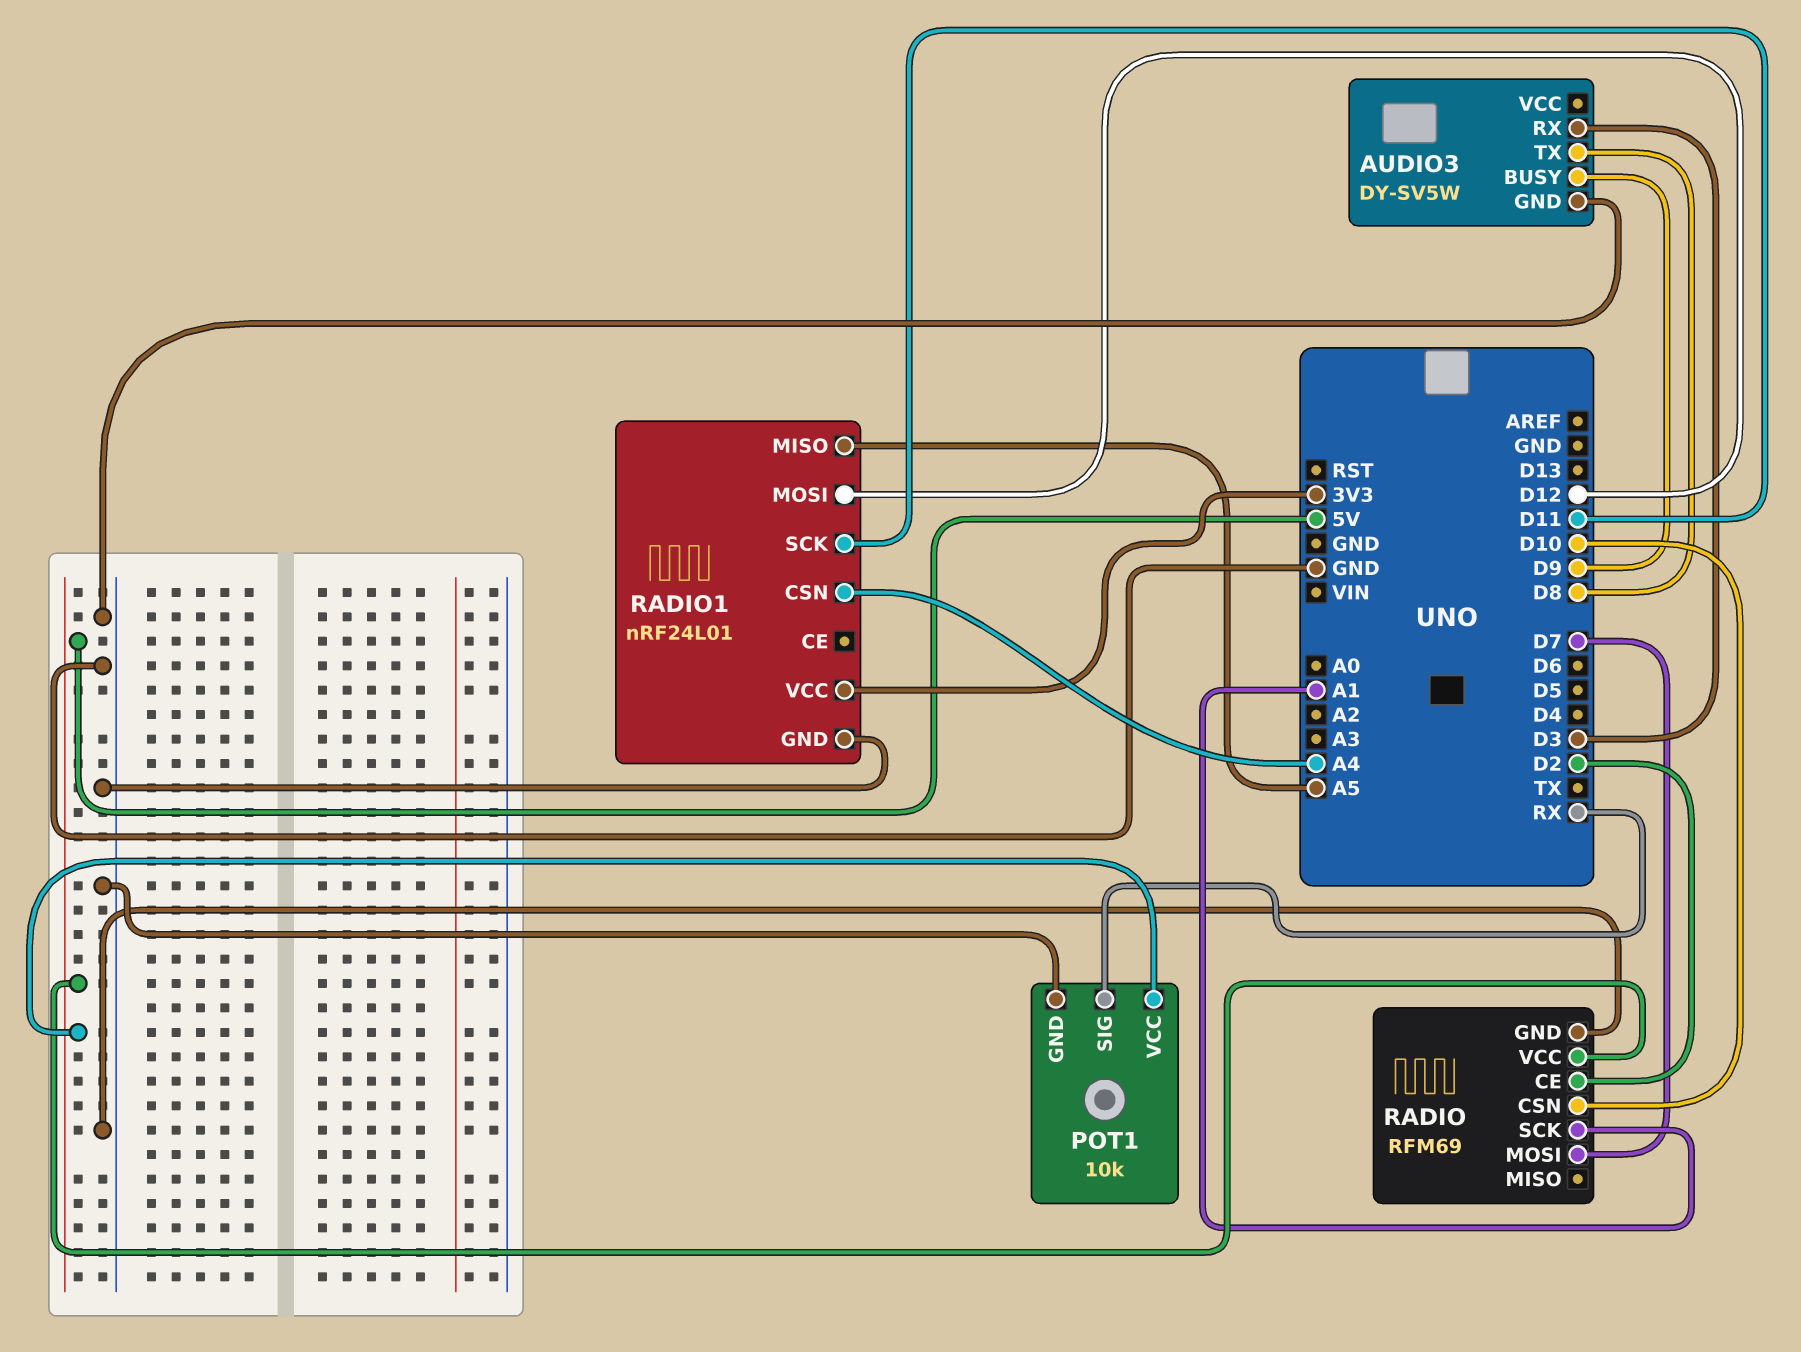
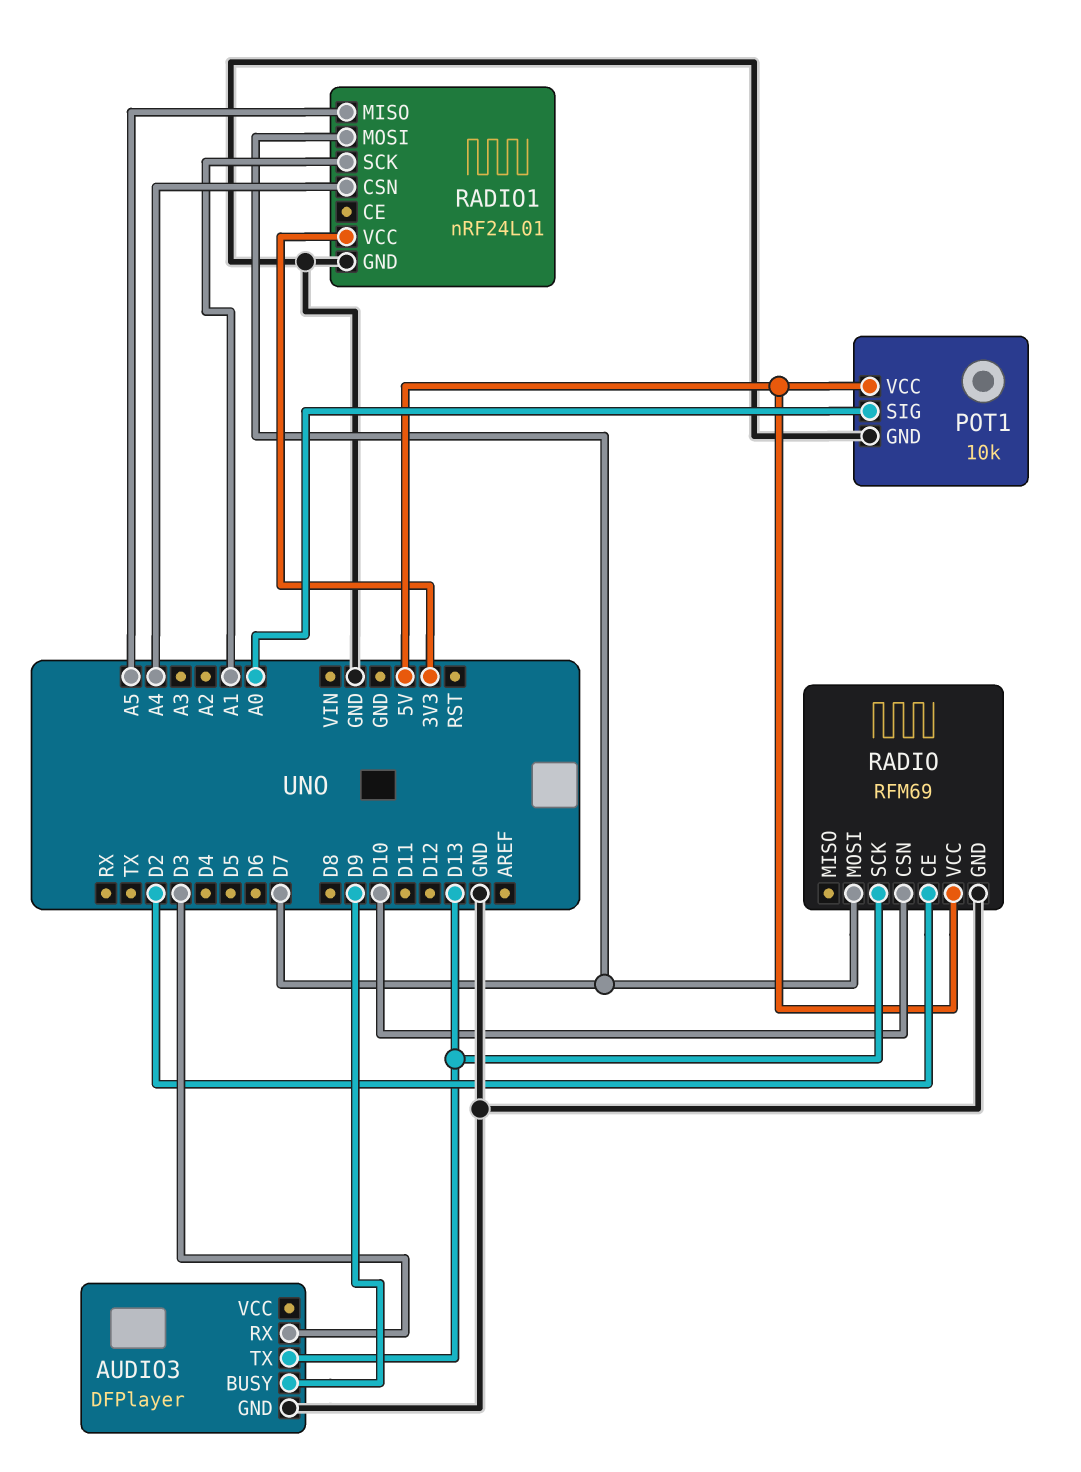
AUDIO3: DY-SV5W -> DFPlayer
AUDIO3 pin TX: D8 -> D13
POT1 pin SIG: RX -> A0
RADIO pin SCK: A1 -> D13
RADIO1 pin MOSI: D12 -> D7
RADIO1 pin SCK: D11 -> A1

